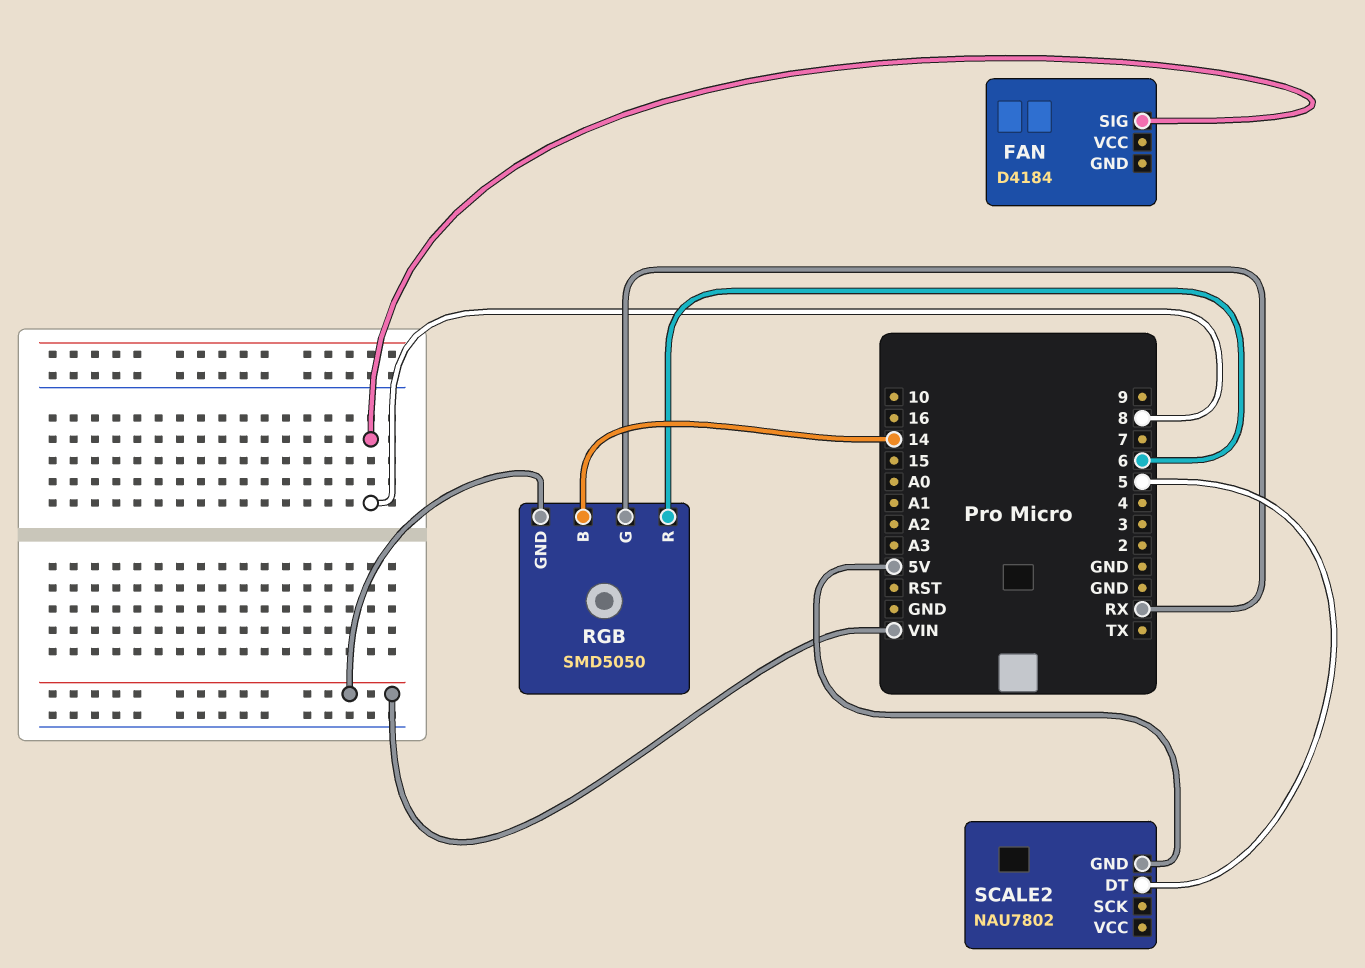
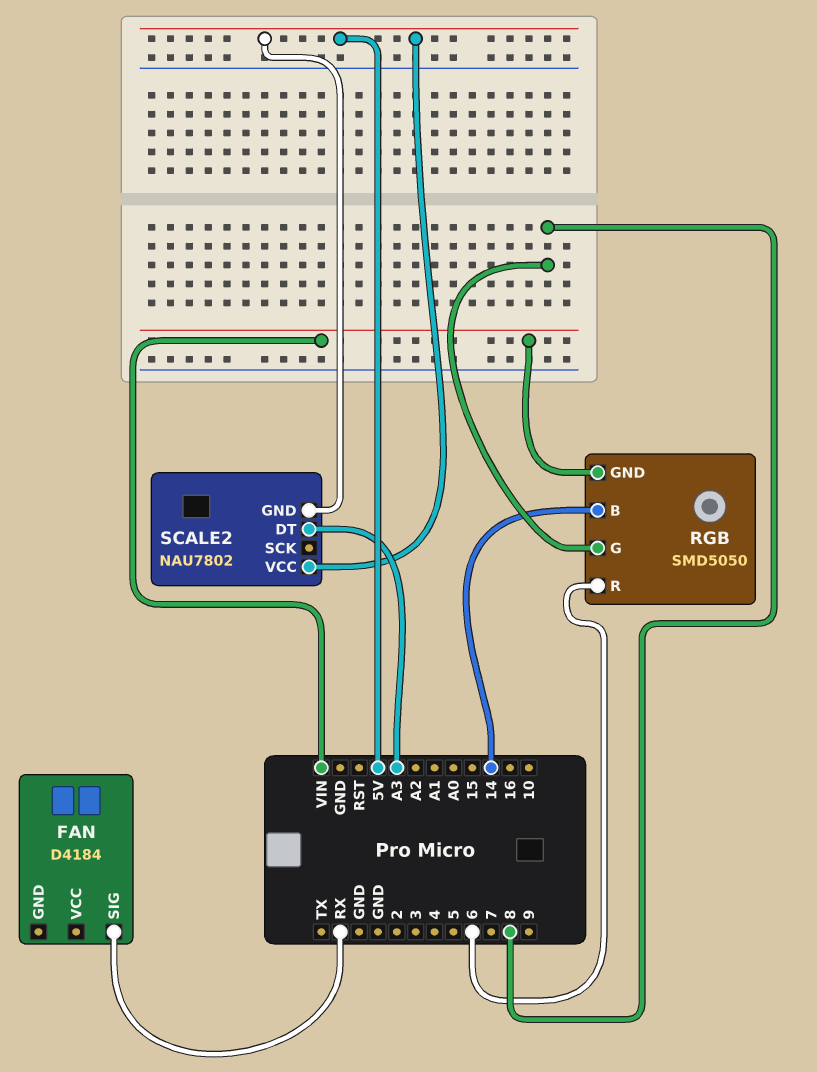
FAN pin SIG: 8 -> RX
RGB pin G: RX -> 8
SCALE2 pin DT: 5 -> A3
SCALE2 pin VCC: none -> 5V

